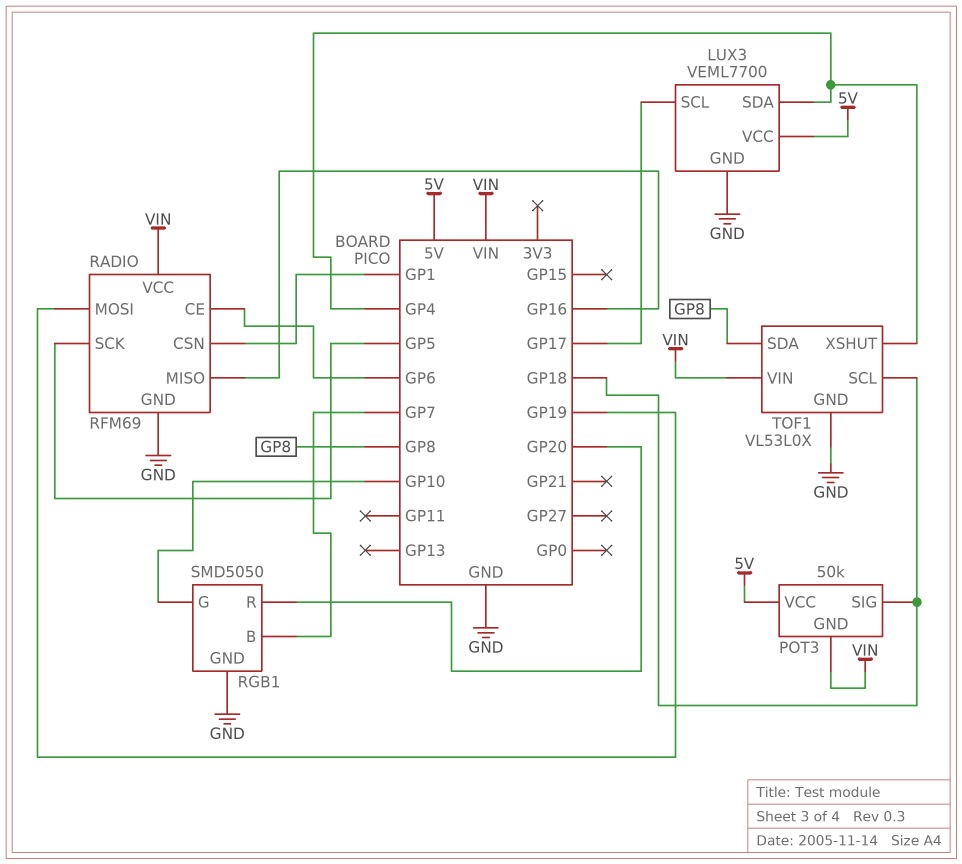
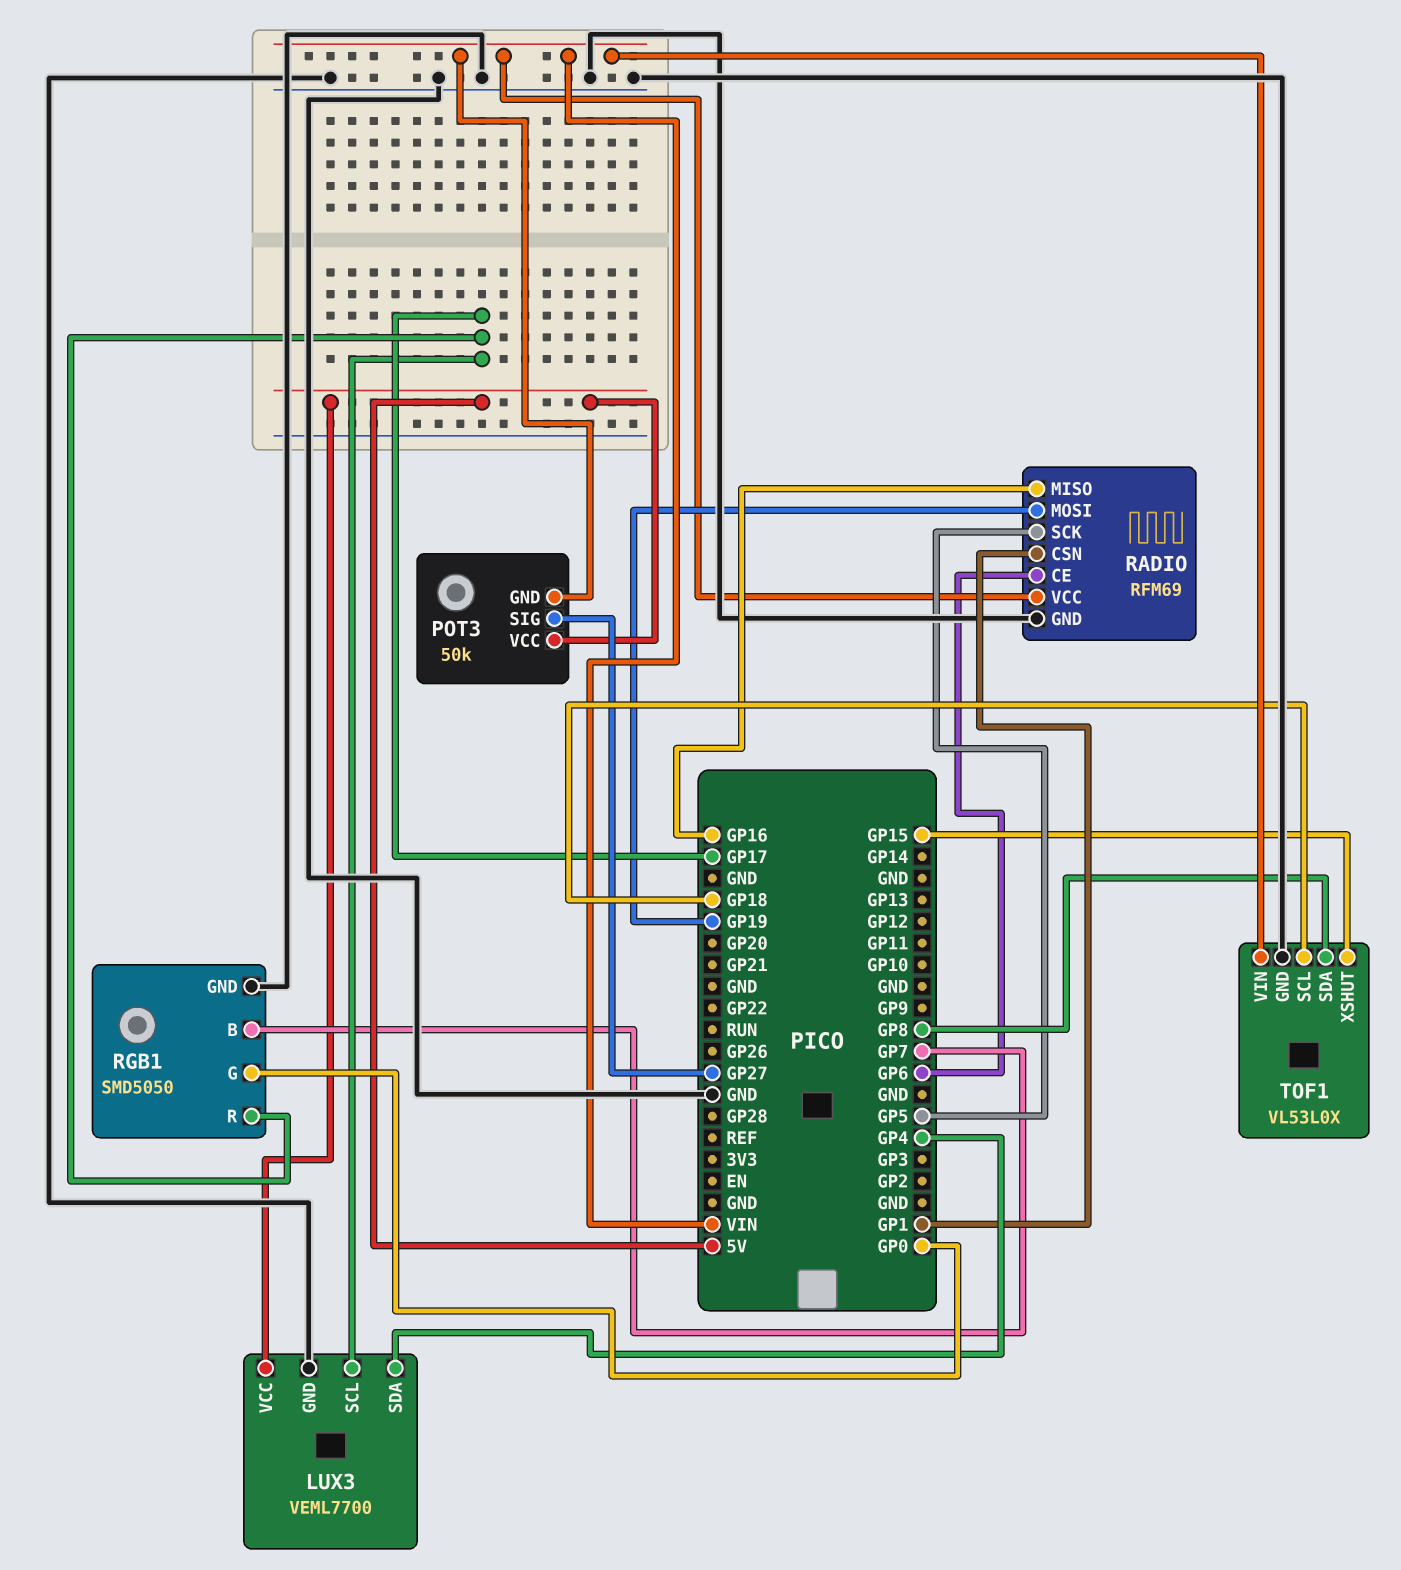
POT3 pin SIG: GP18 -> GP27
RGB1 pin G: GP10 -> GP0
RGB1 pin R: GP20 -> GP17
TOF1 pin XSHUT: GP4 -> GP15

